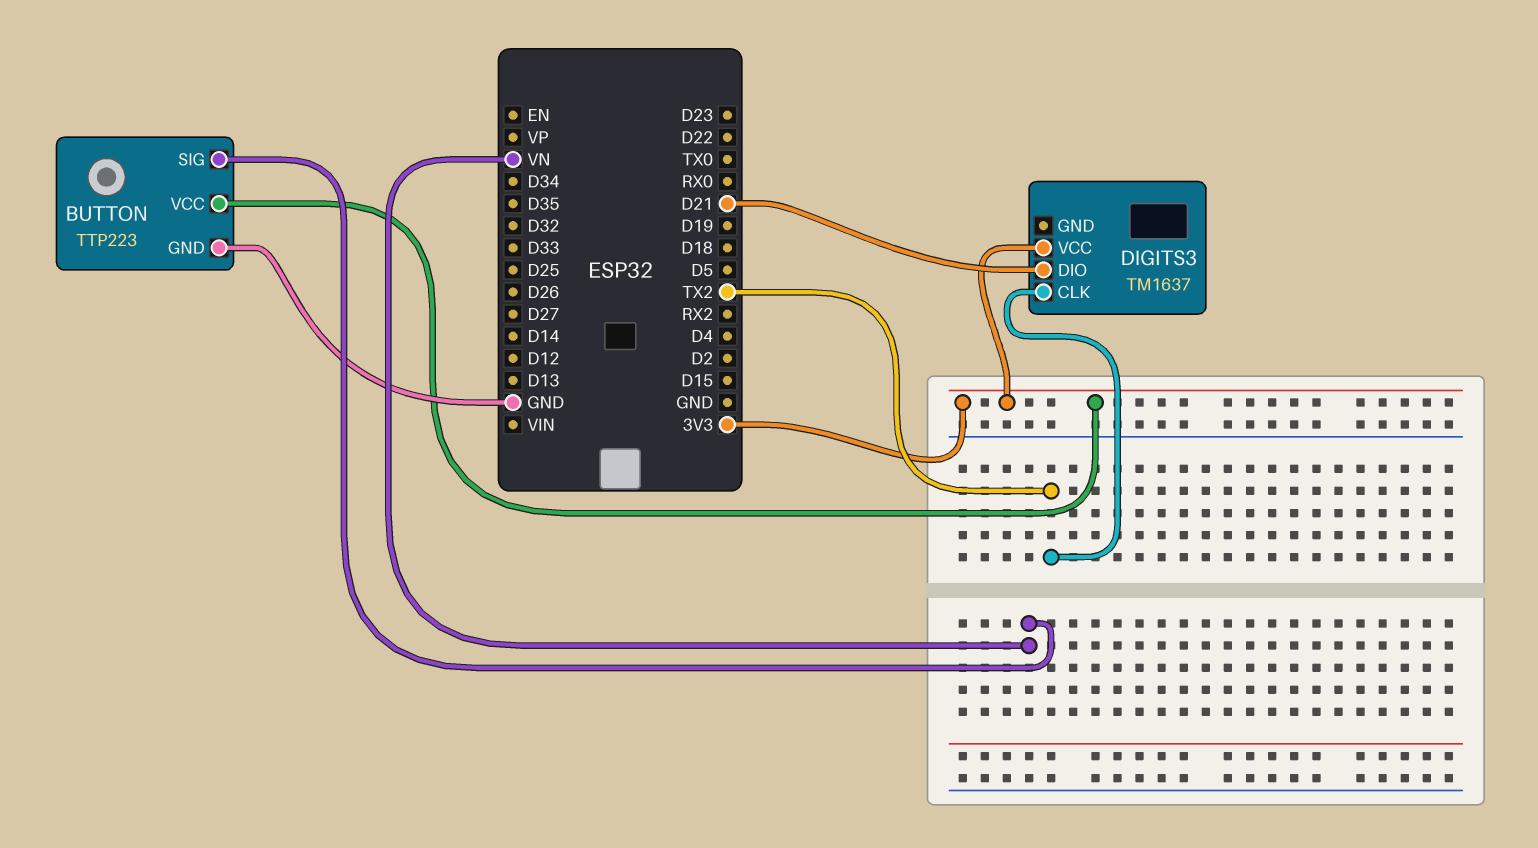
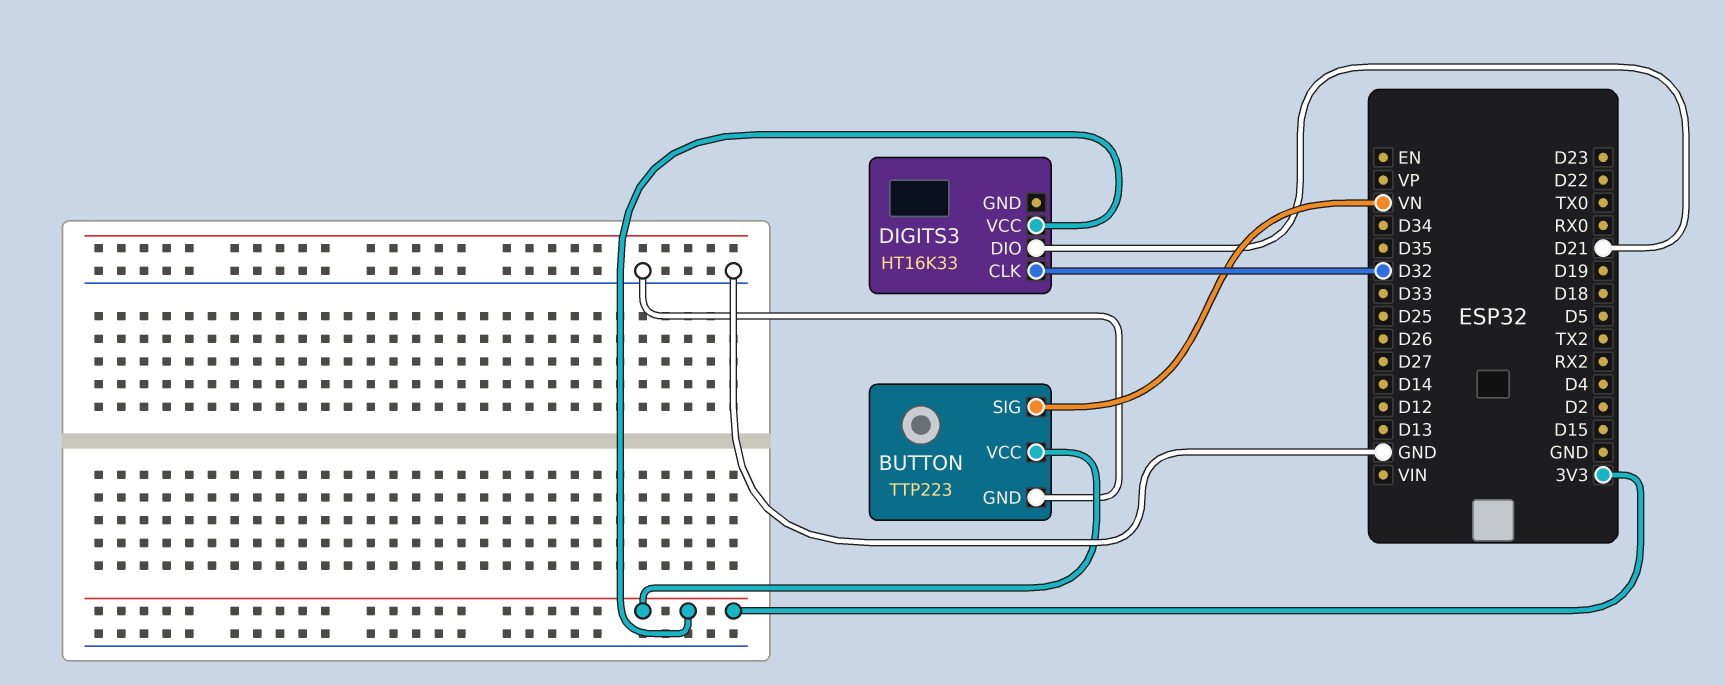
DIGITS3: TM1637 -> HT16K33
DIGITS3 pin CLK: TX2 -> D32

